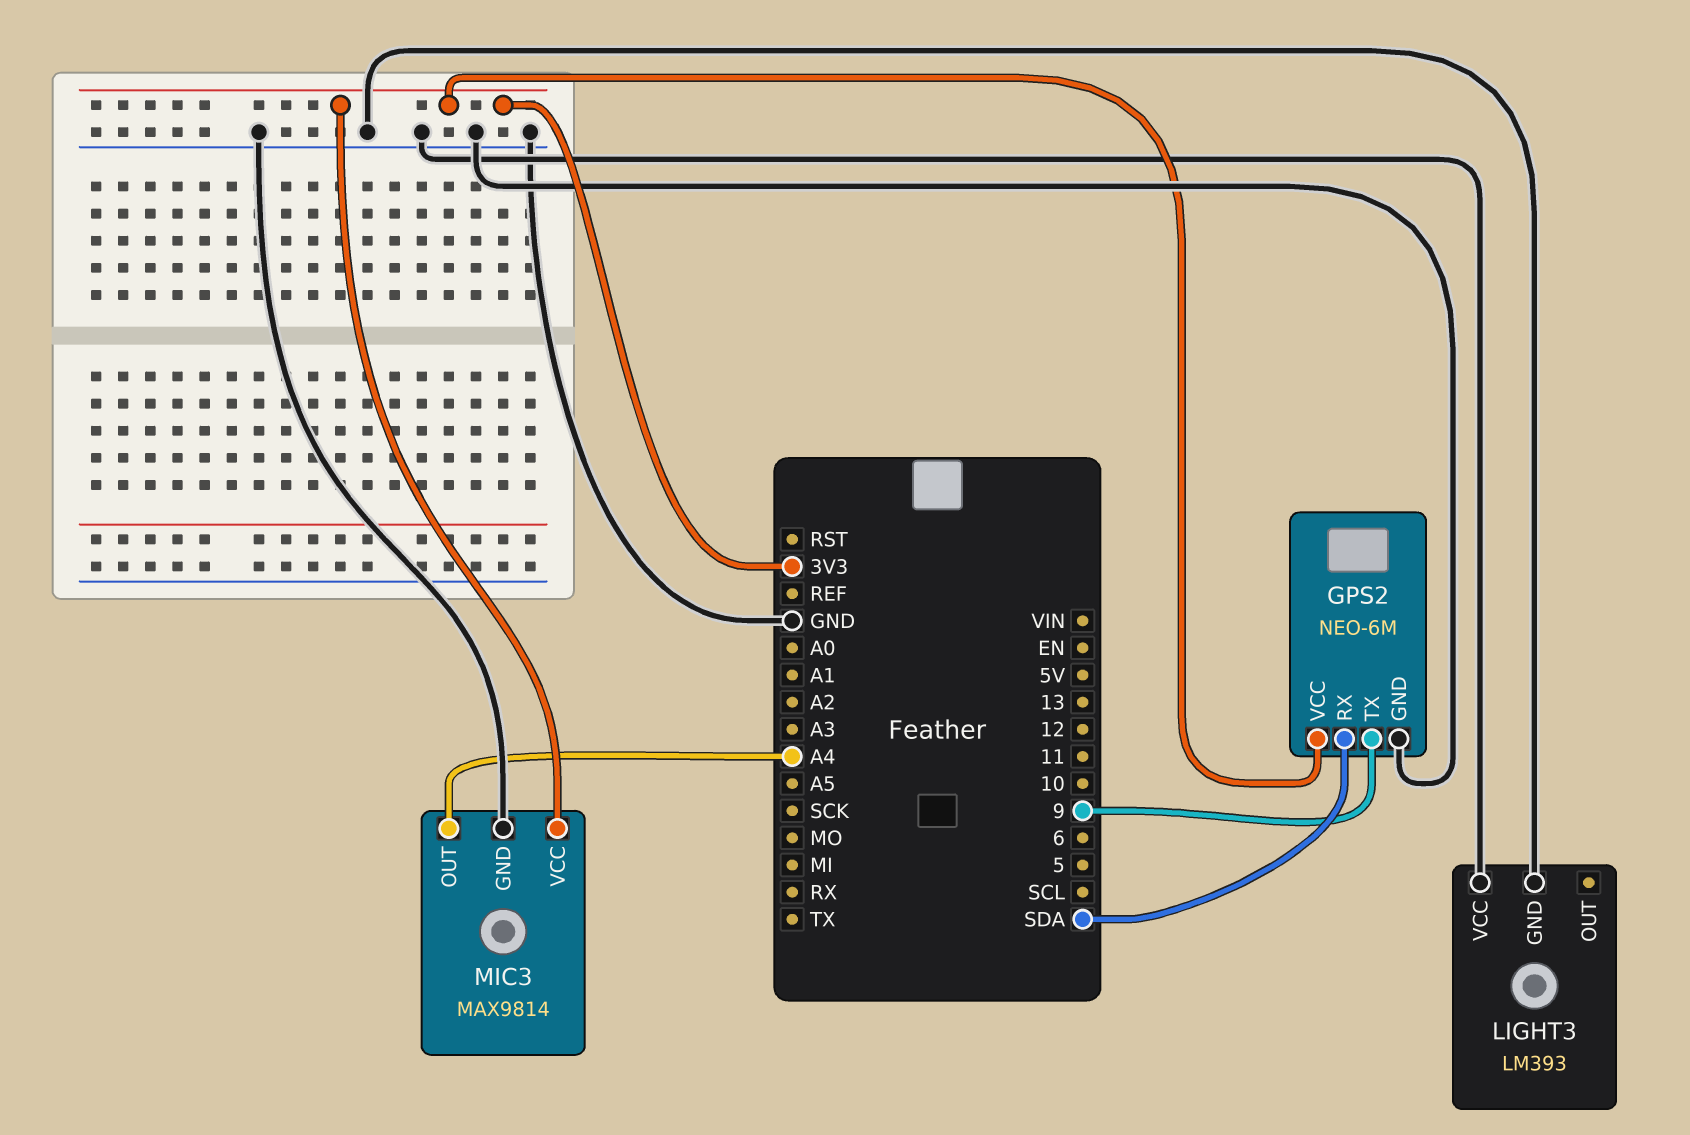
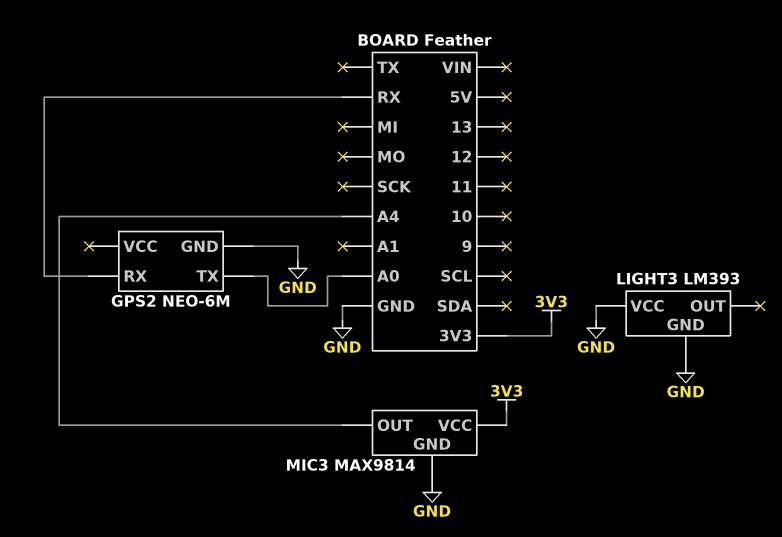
GPS2 pin RX: SDA -> RX
GPS2 pin TX: 9 -> A0
GPS2 pin VCC: 3V3 -> none

